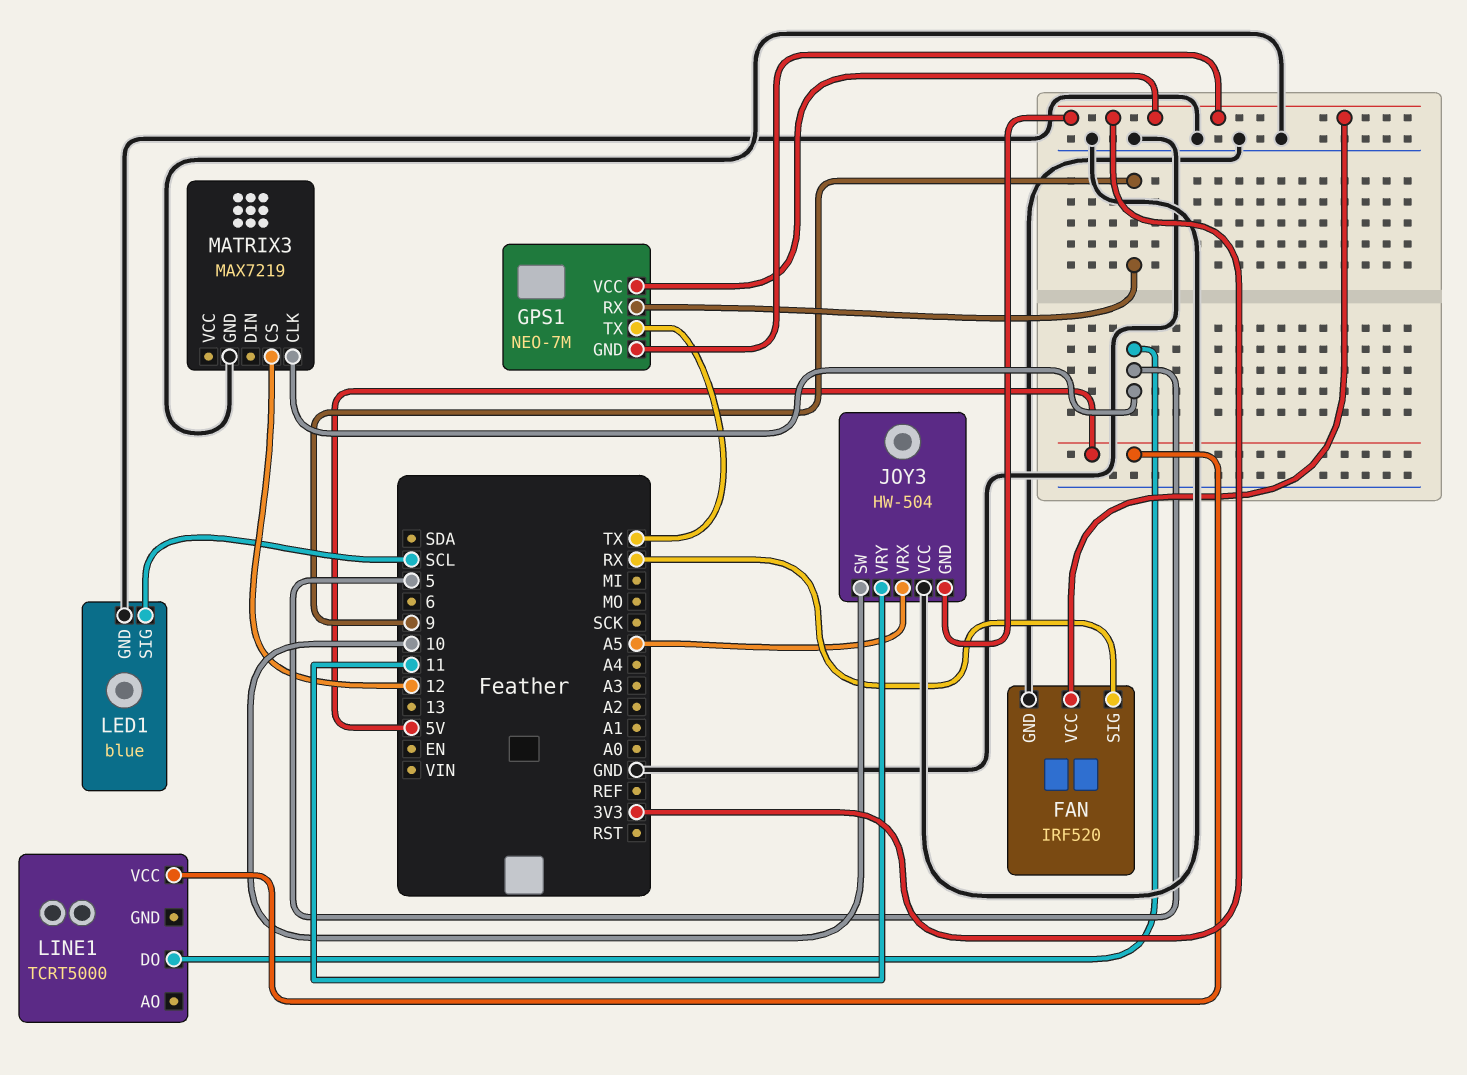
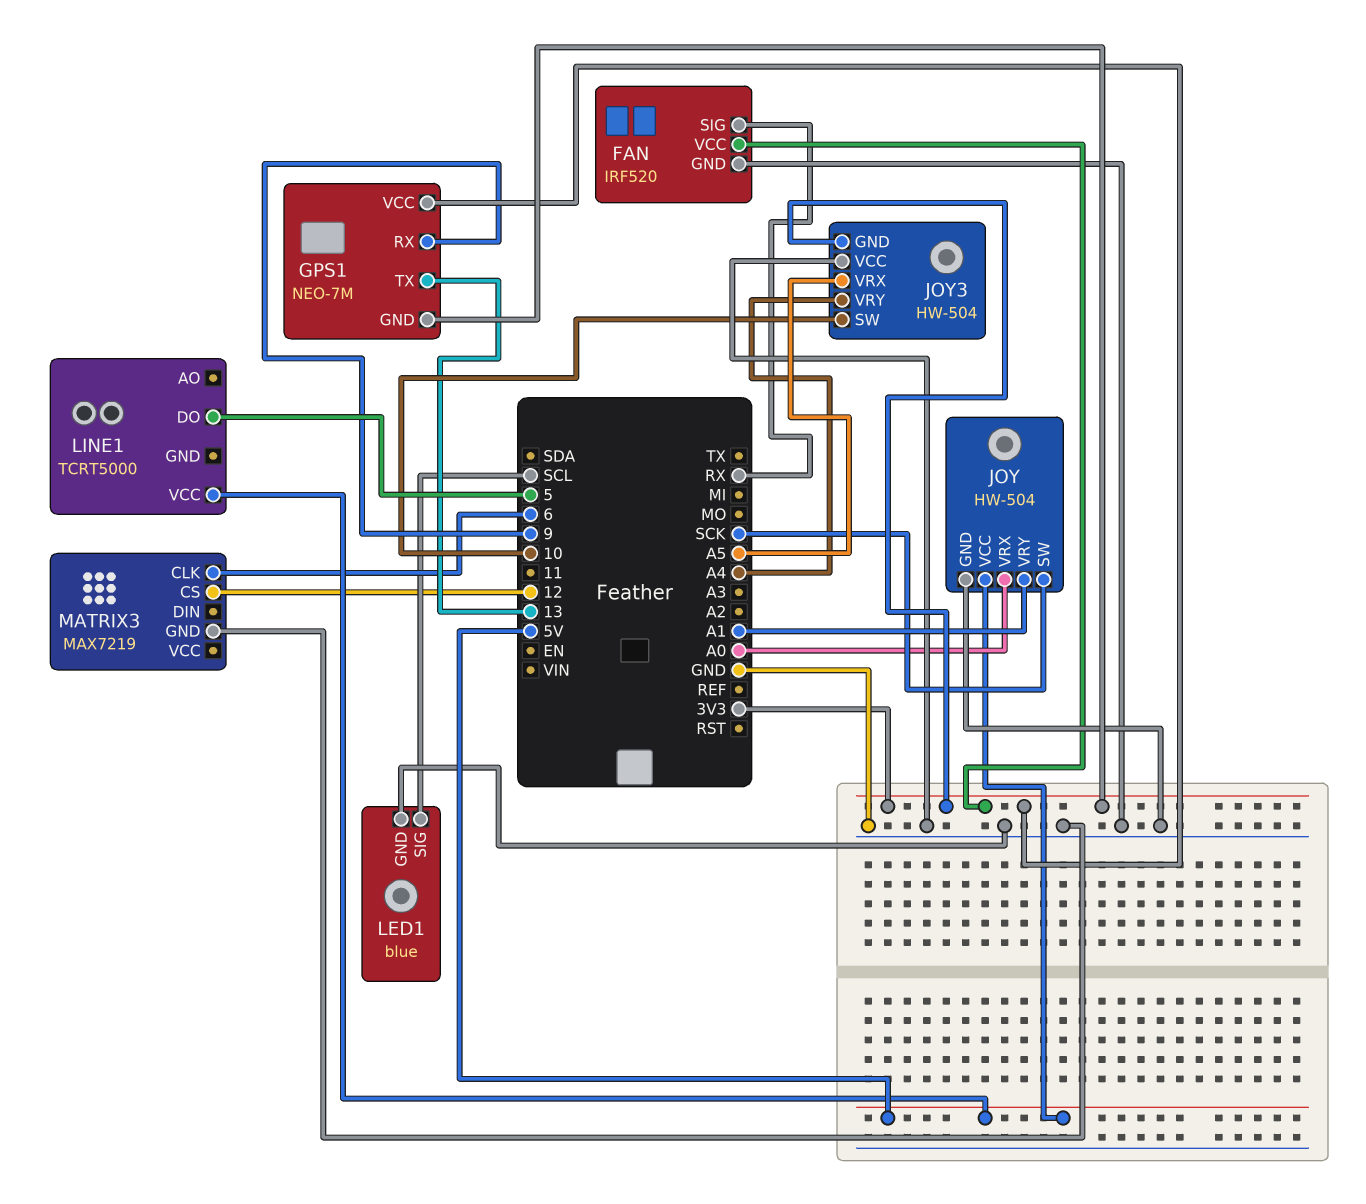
GPS1 pin TX: TX -> 13
JOY: none -> HW-504
JOY pin GND: none -> GND
JOY pin SW: none -> SCK
JOY pin VCC: none -> 5V
JOY pin VRX: none -> A0
JOY pin VRY: none -> A1
JOY3 pin VRY: 11 -> A4
MATRIX3 pin CLK: 5 -> 6

